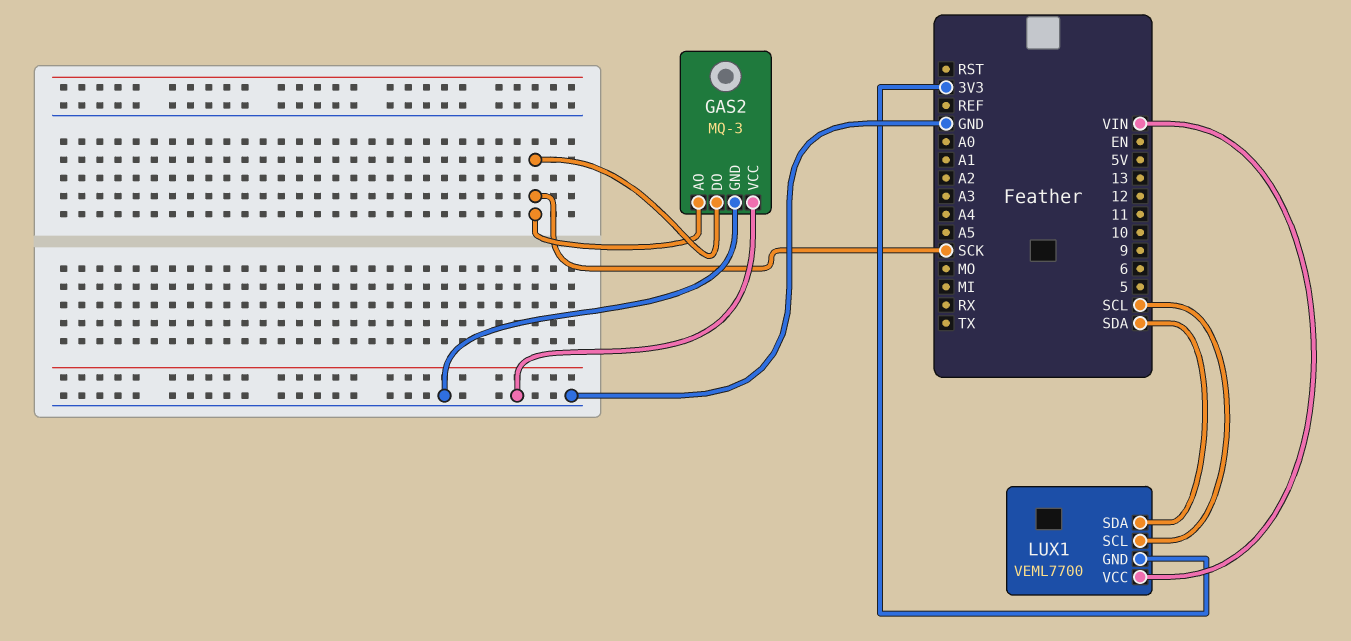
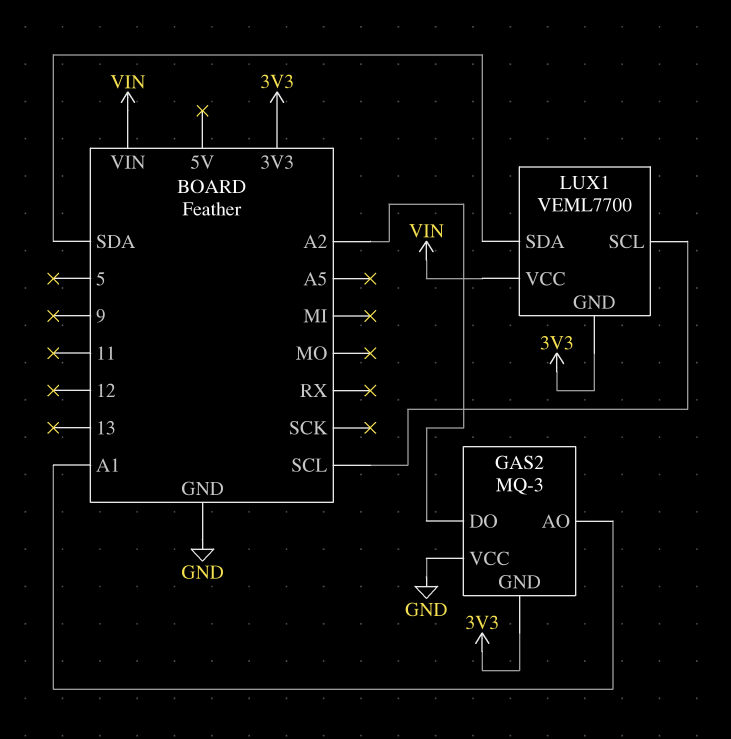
GAS2 pin AO: SCK -> A1
GAS2 pin DO: SCK -> A2
GAS2 pin GND: GND -> 3V3

